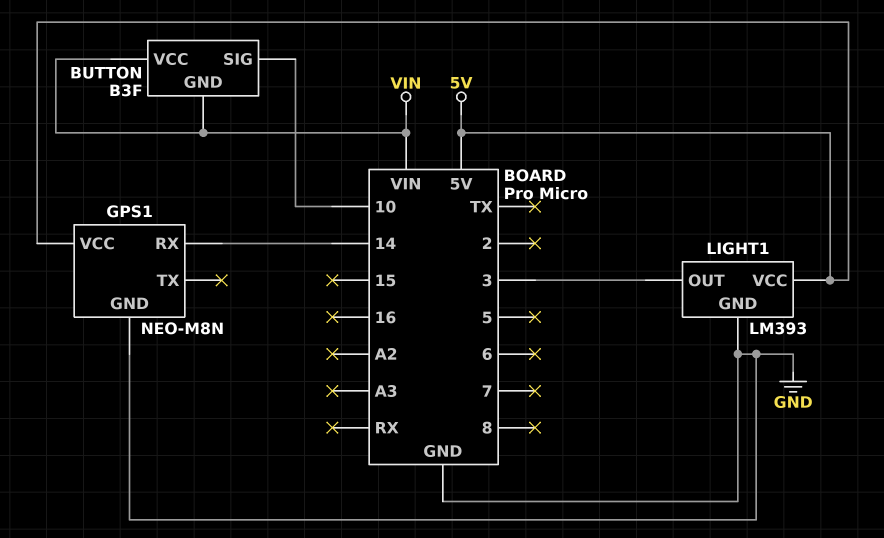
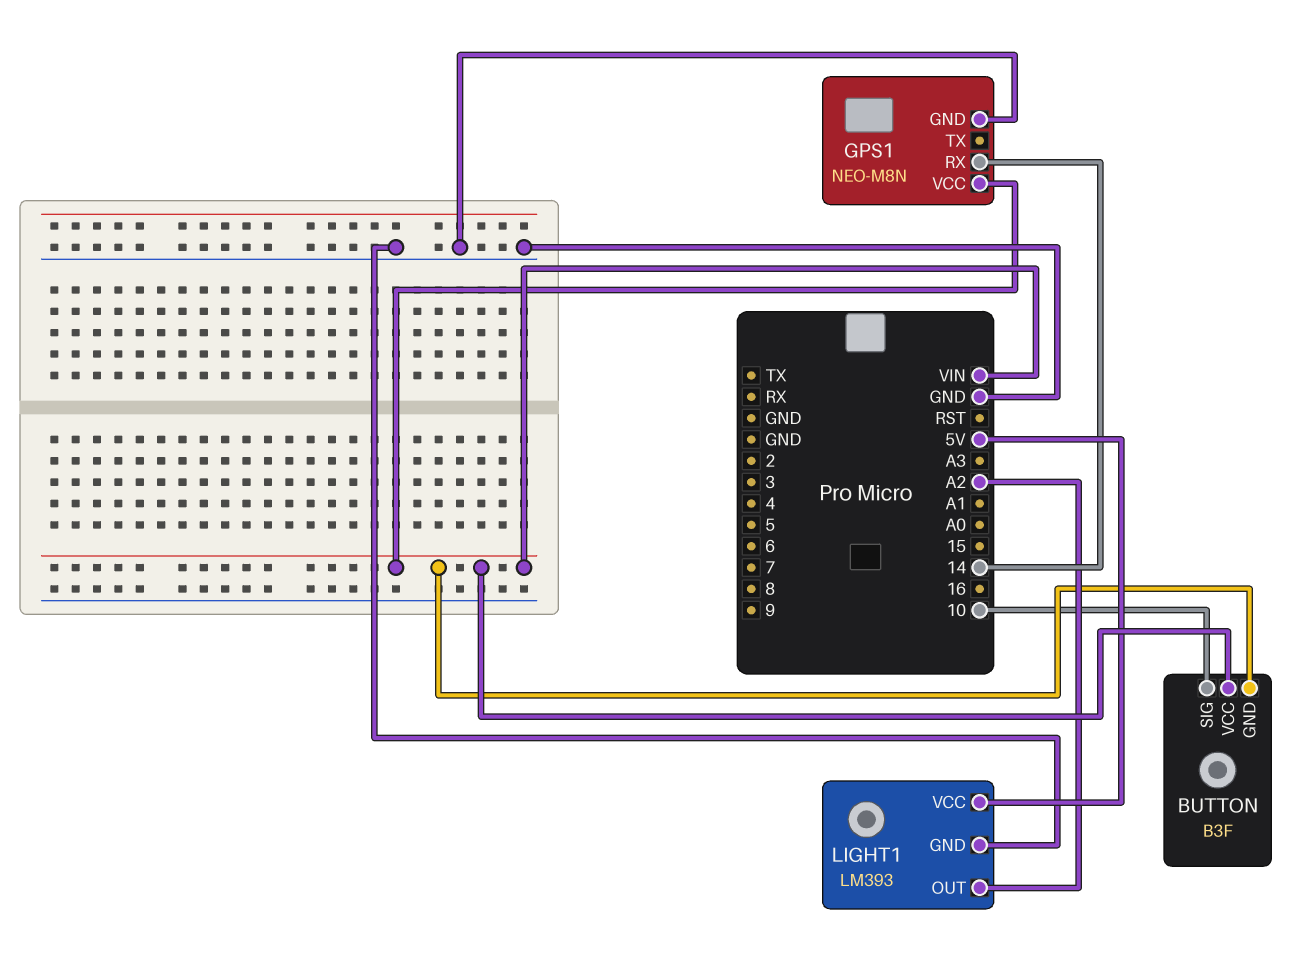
GPS1 pin VCC: 5V -> VIN
LIGHT1 pin OUT: 3 -> A2

